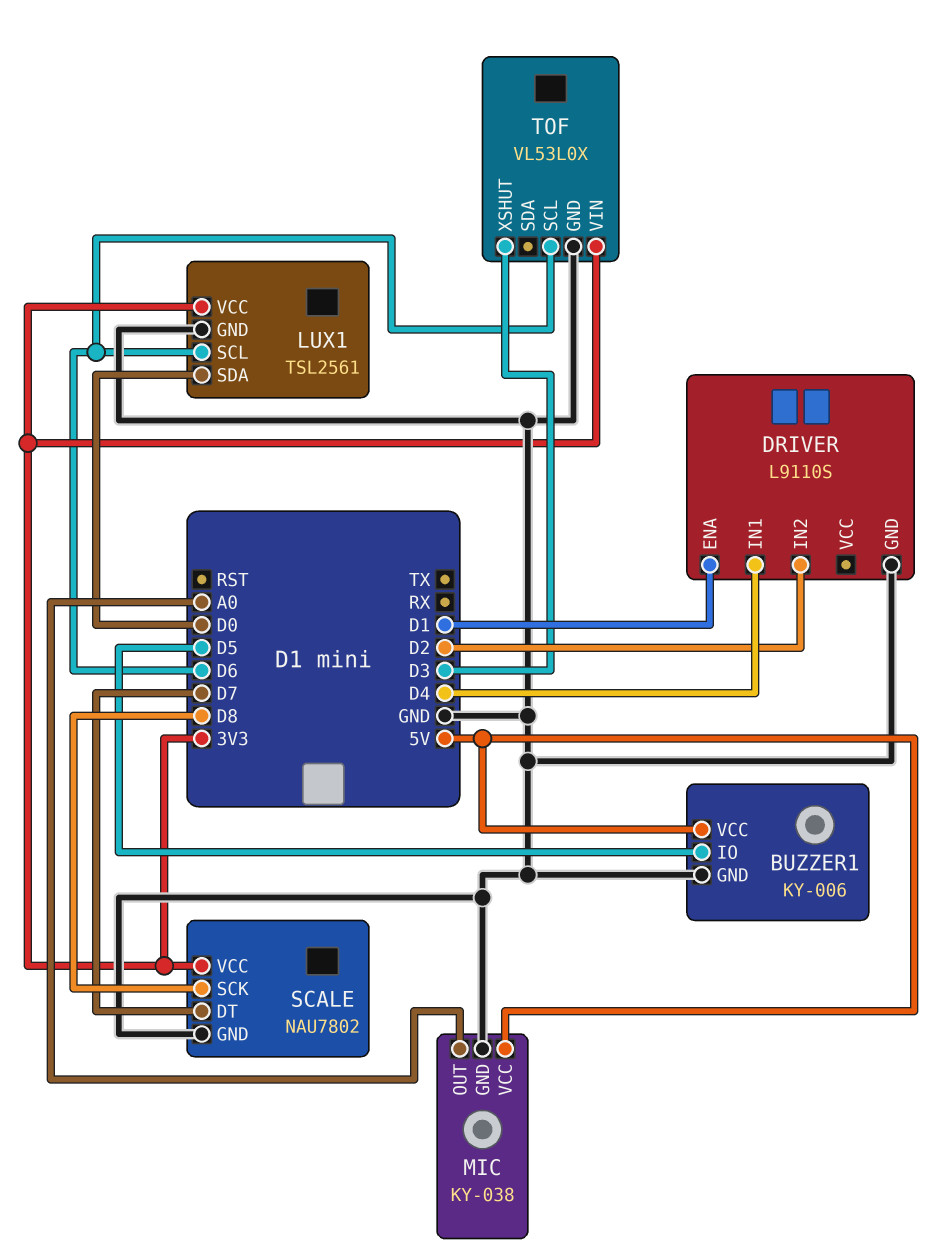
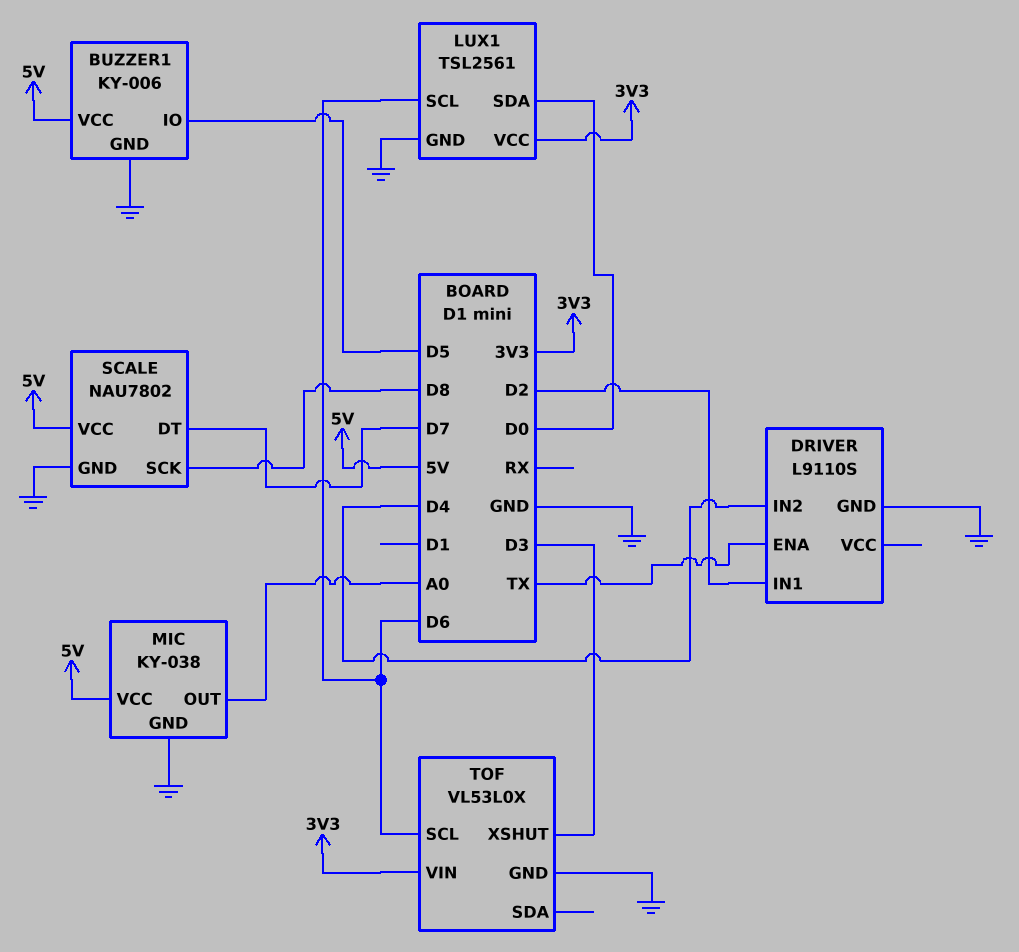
DRIVER pin ENA: D1 -> TX
DRIVER pin IN1: D4 -> D2
DRIVER pin IN2: D2 -> D4
SCALE pin VCC: 3V3 -> 5V

